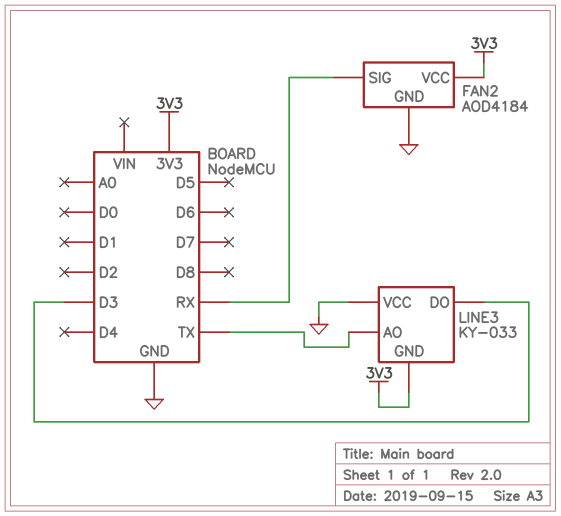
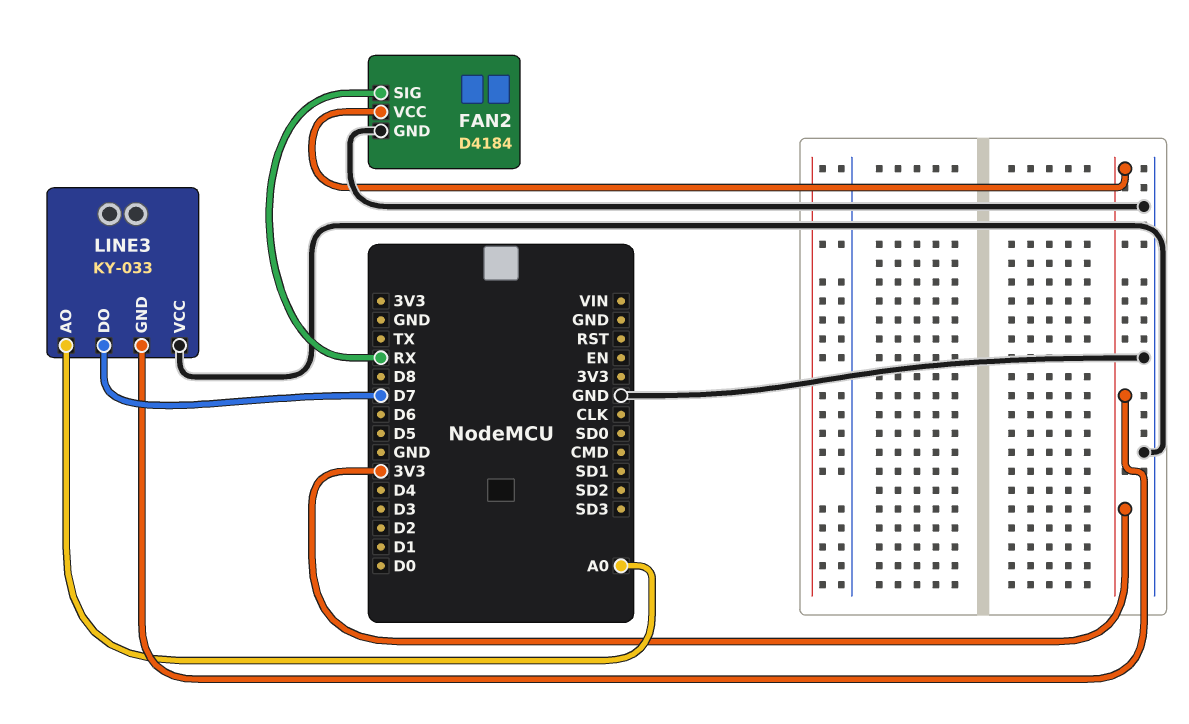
FAN2: AOD4184 -> D4184
LINE3 pin AO: TX -> A0
LINE3 pin DO: D3 -> D7

